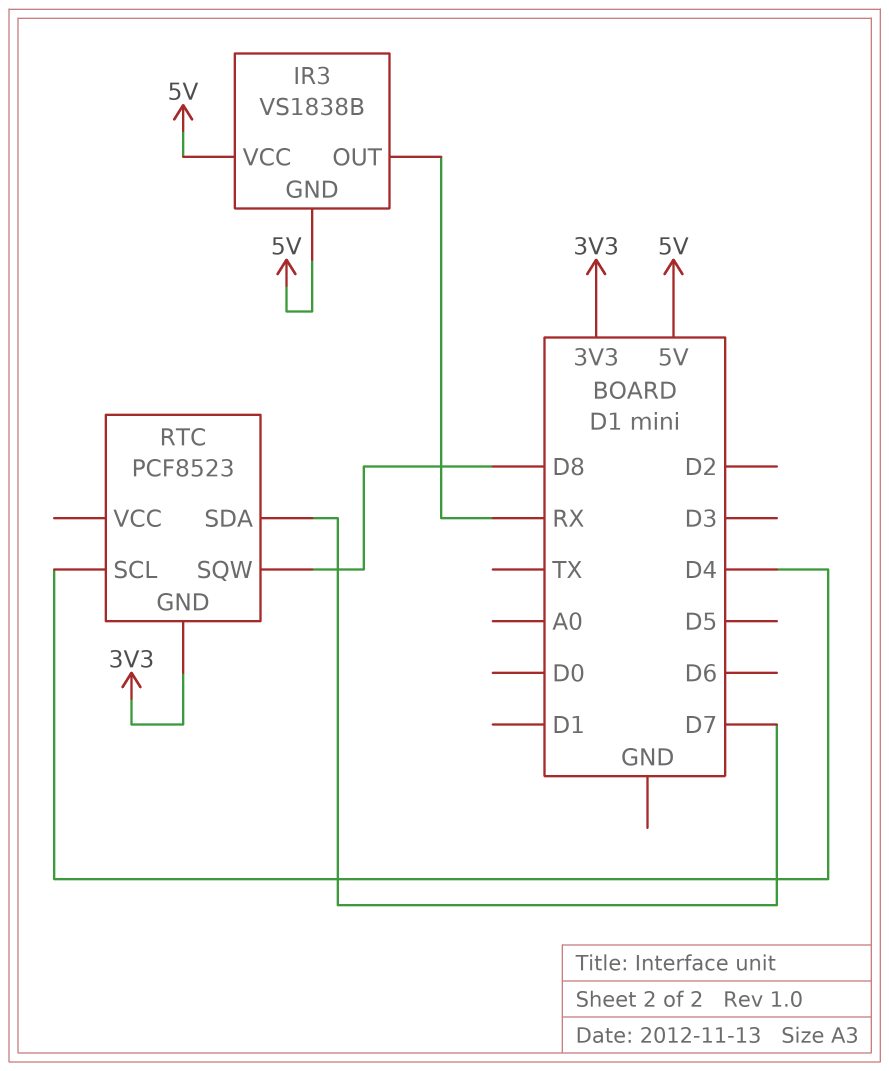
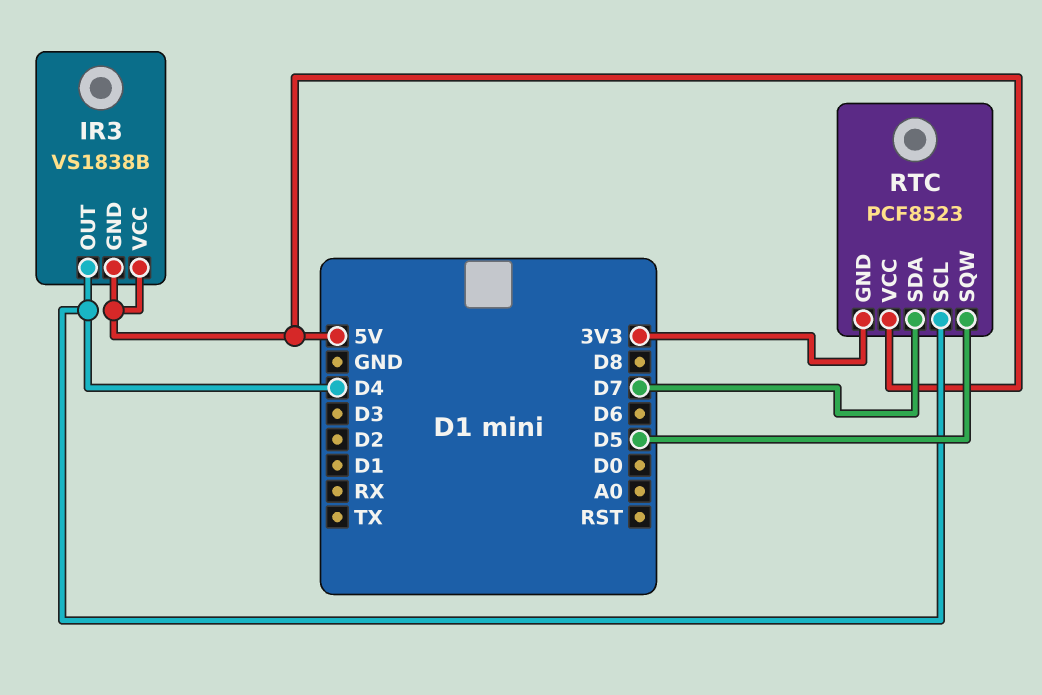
IR3 pin OUT: RX -> D4
RTC pin SQW: D8 -> D5
RTC pin VCC: none -> 5V

